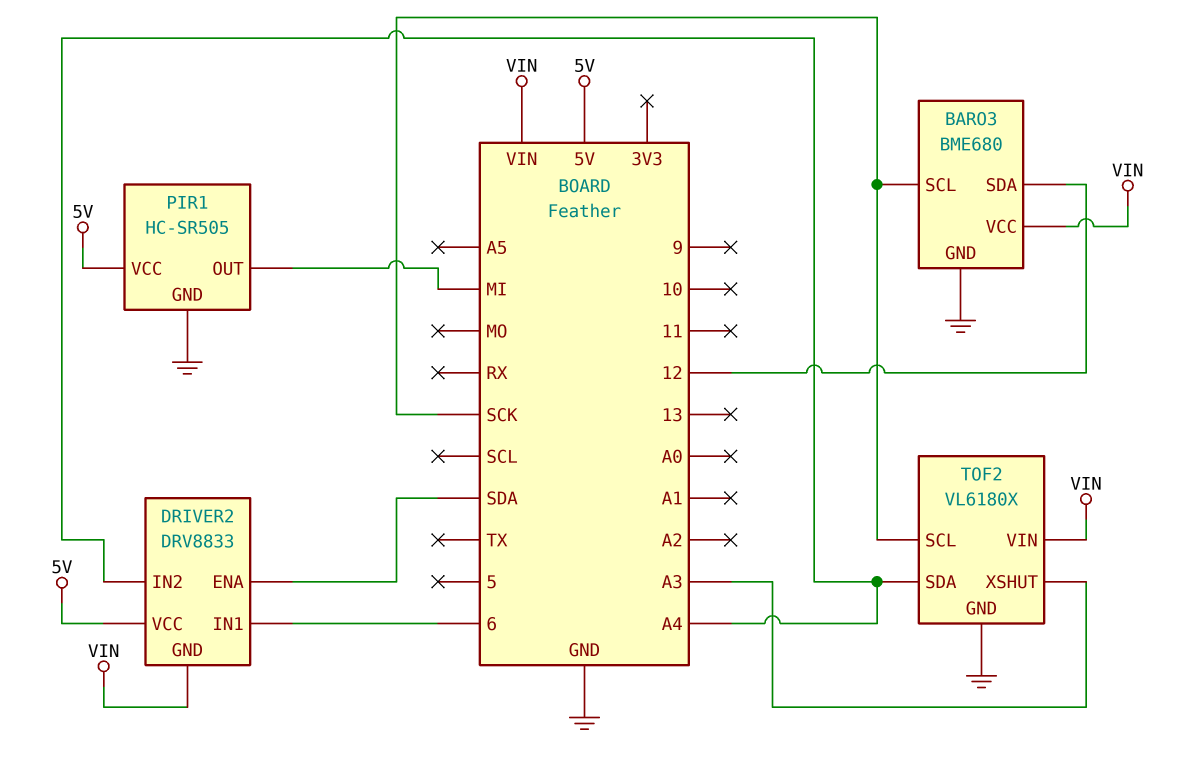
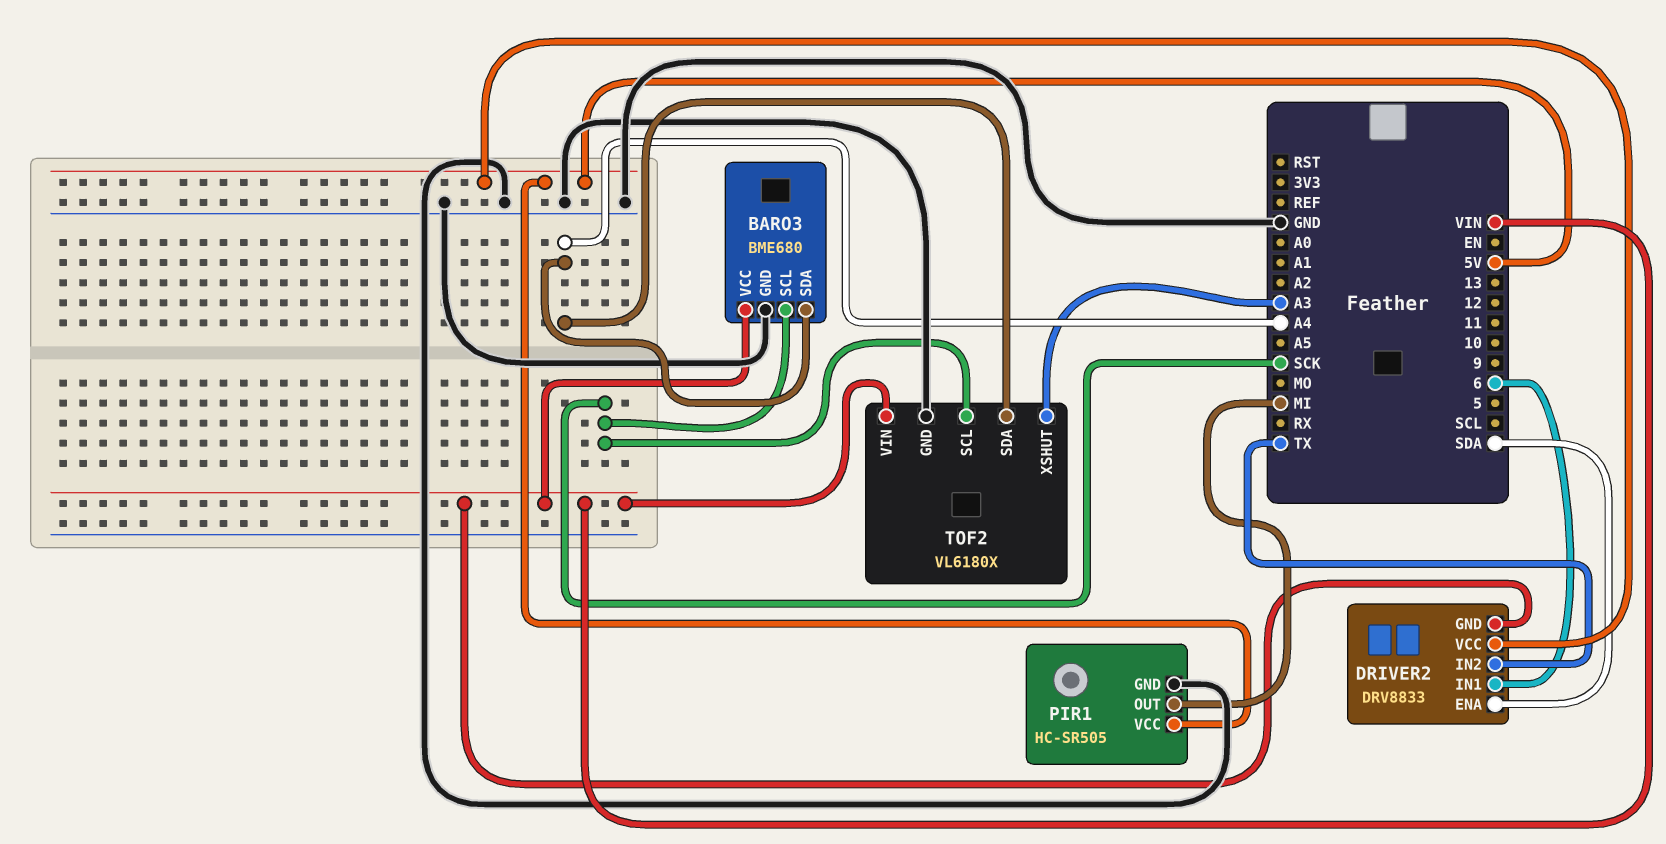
BARO3 pin SDA: 12 -> A4
DRIVER2 pin IN2: A4 -> TX

